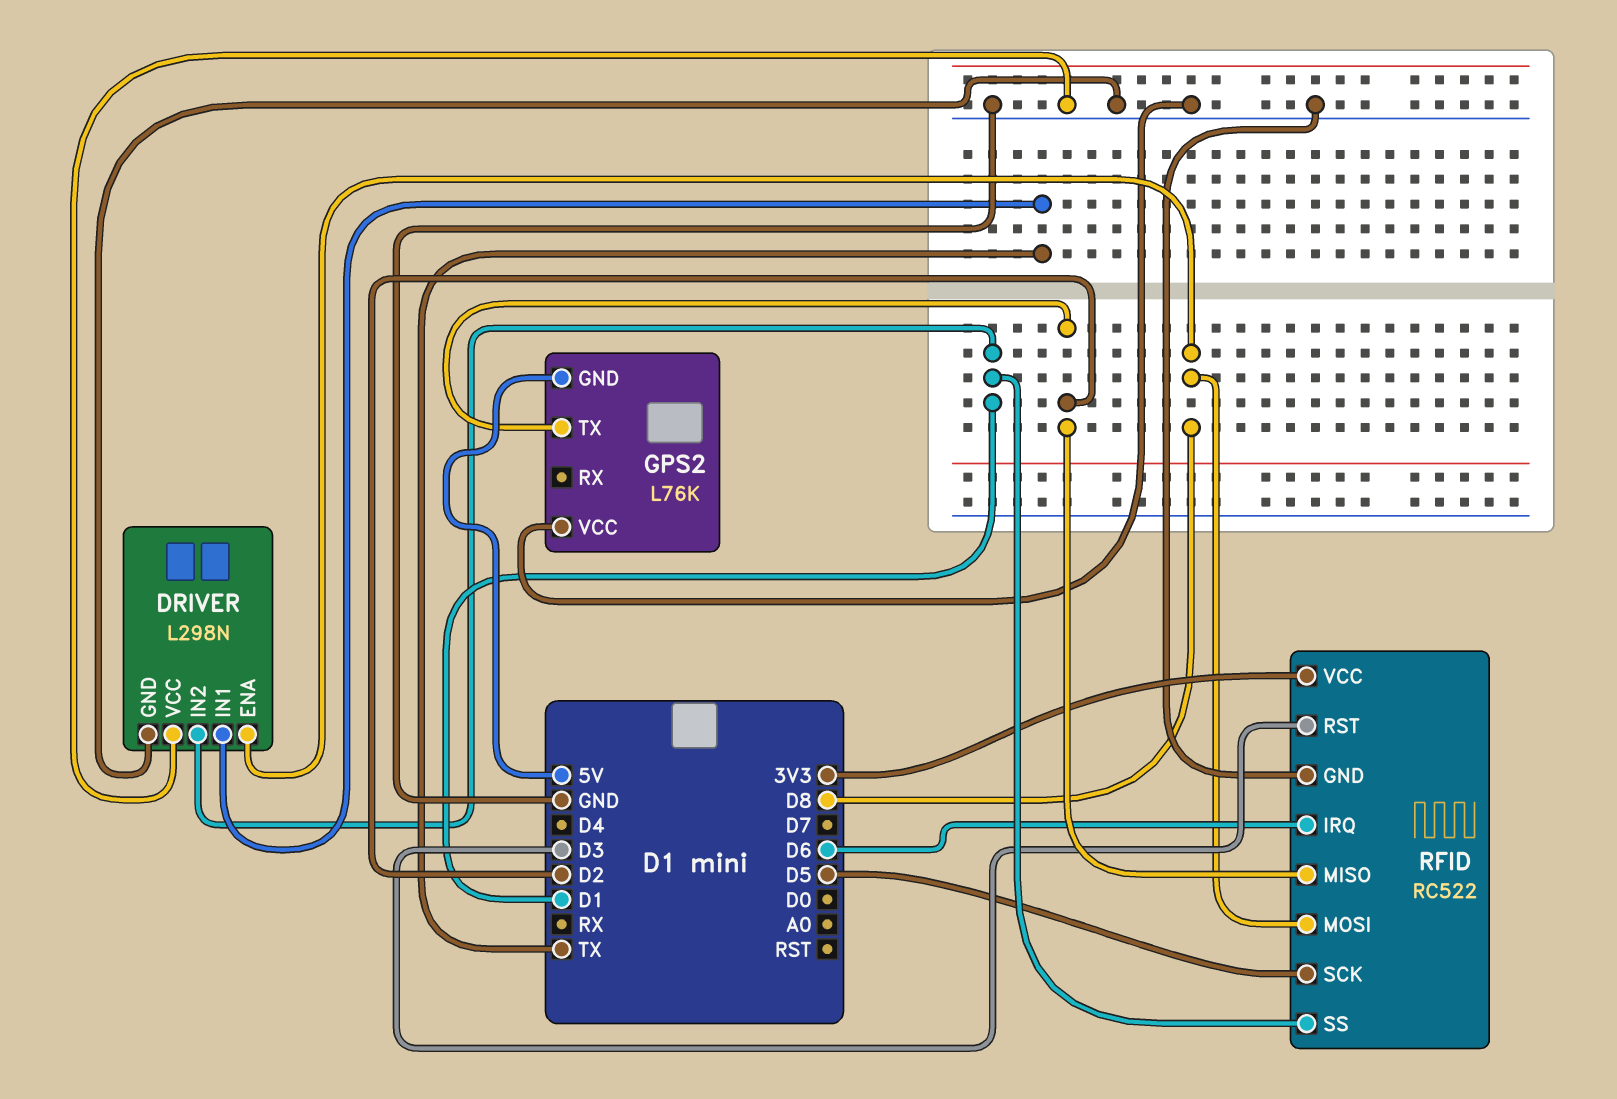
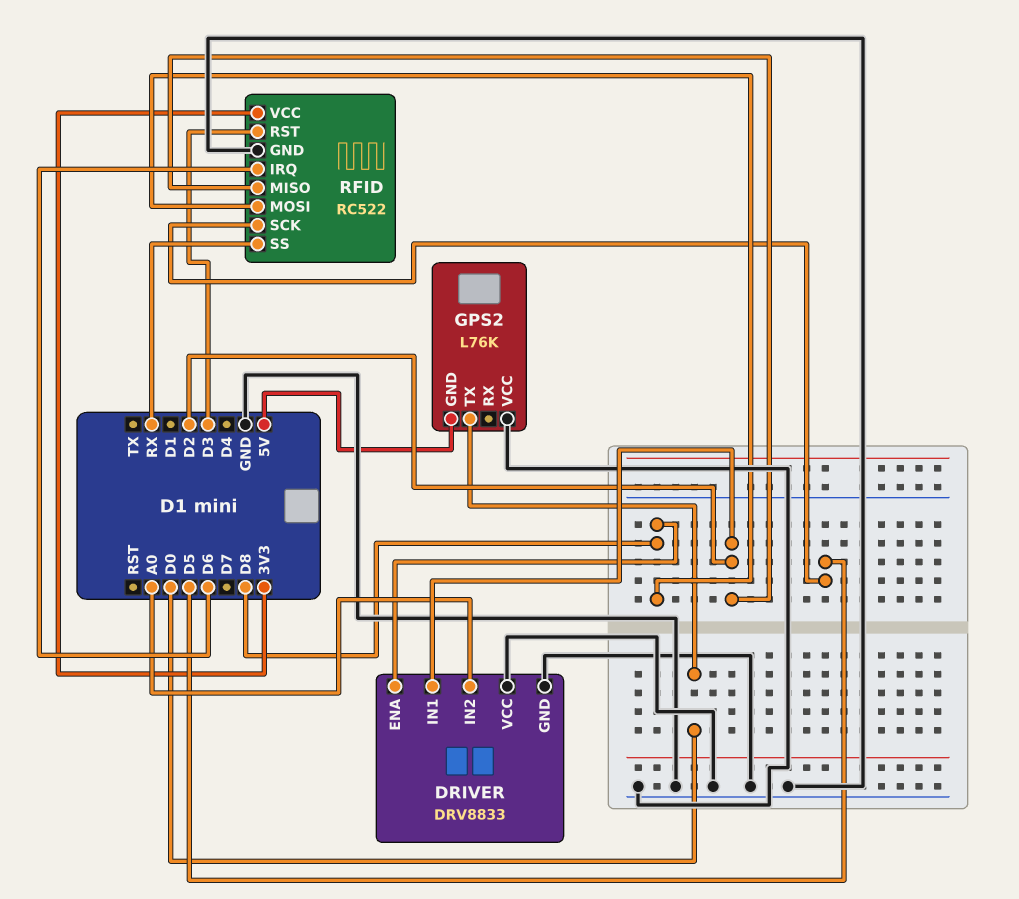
DRIVER: L298N -> DRV8833
DRIVER pin IN1: TX -> D2
DRIVER pin IN2: D1 -> A0
GPS2 pin TX: D2 -> D0
RFID pin SS: D1 -> RX

